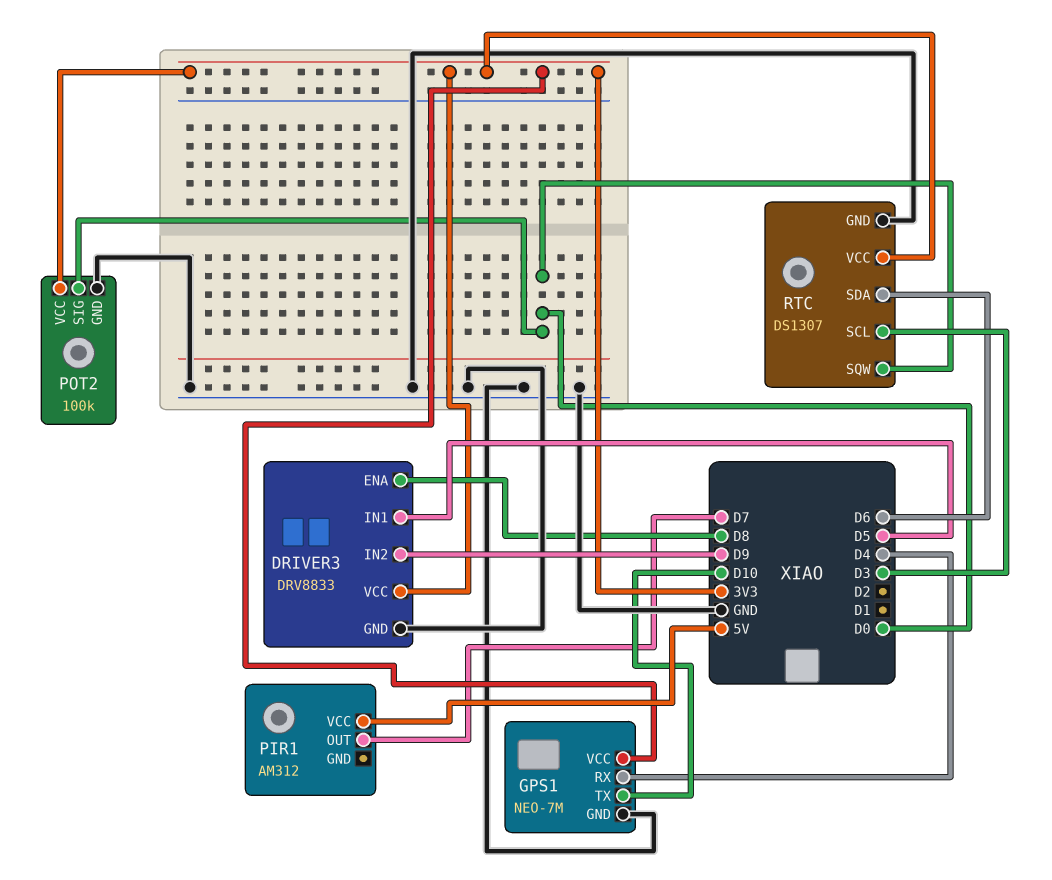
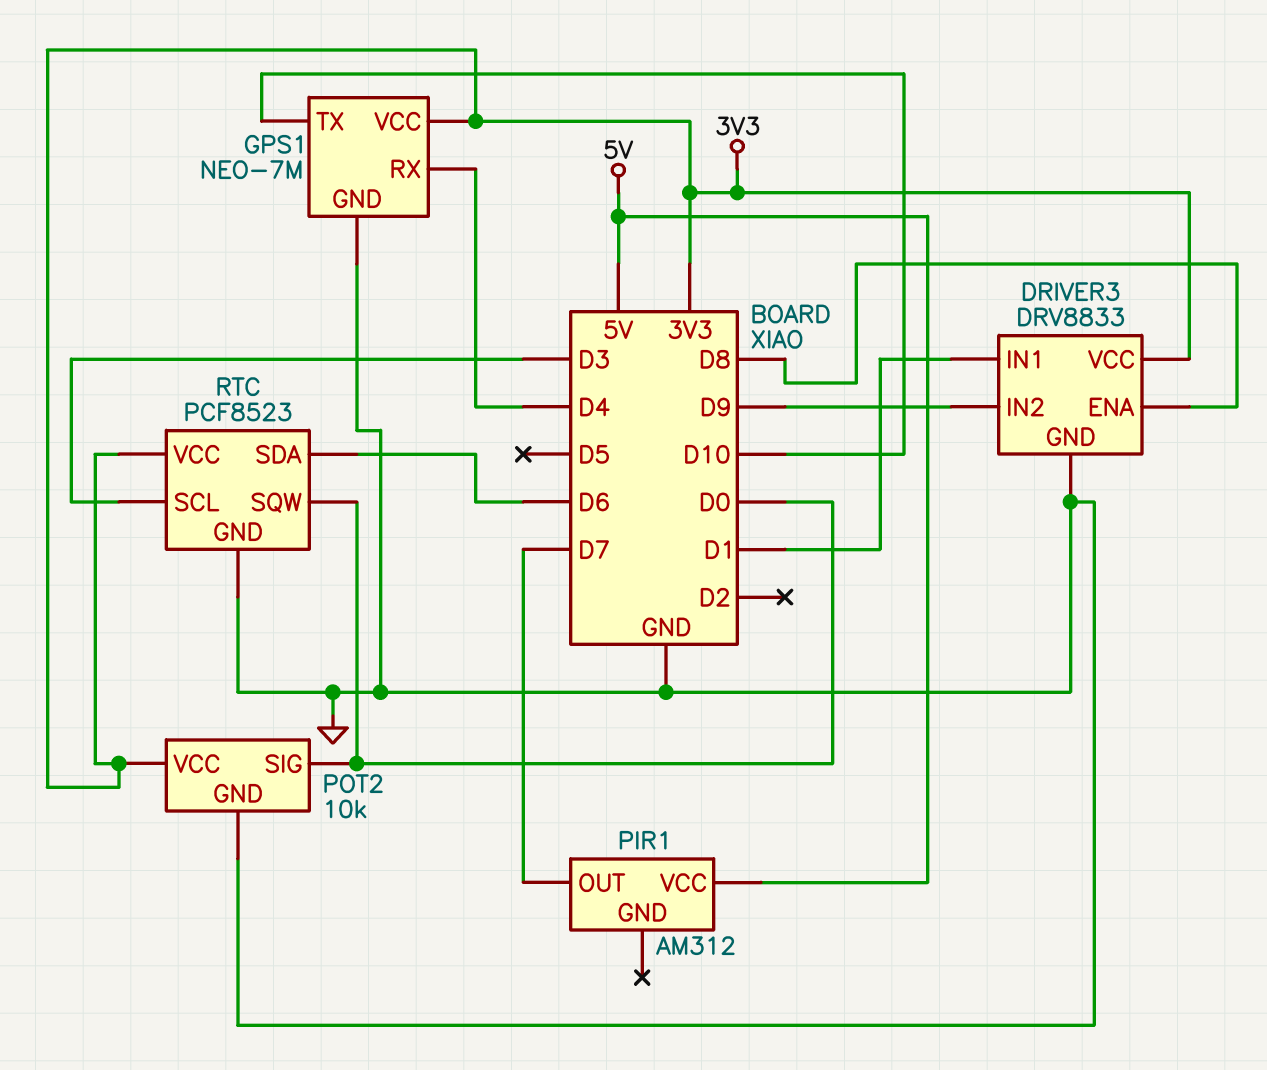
DRIVER3 pin IN1: D5 -> D1
POT2: 100k -> 10k
RTC: DS1307 -> PCF8523

